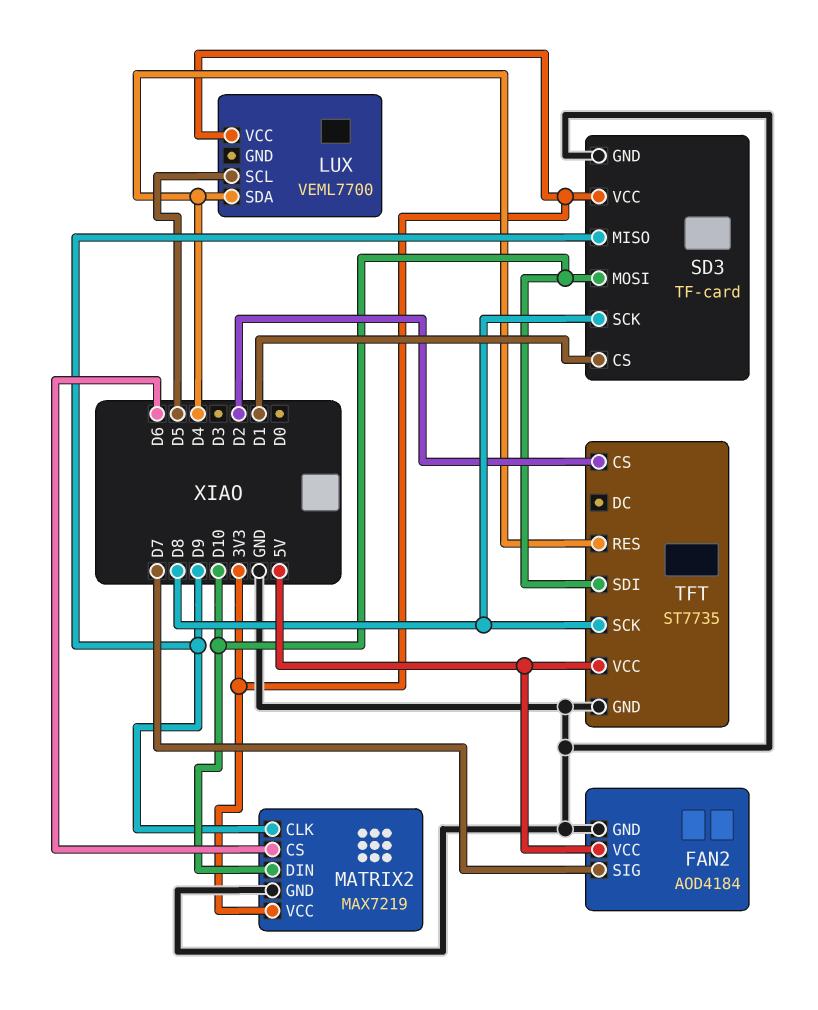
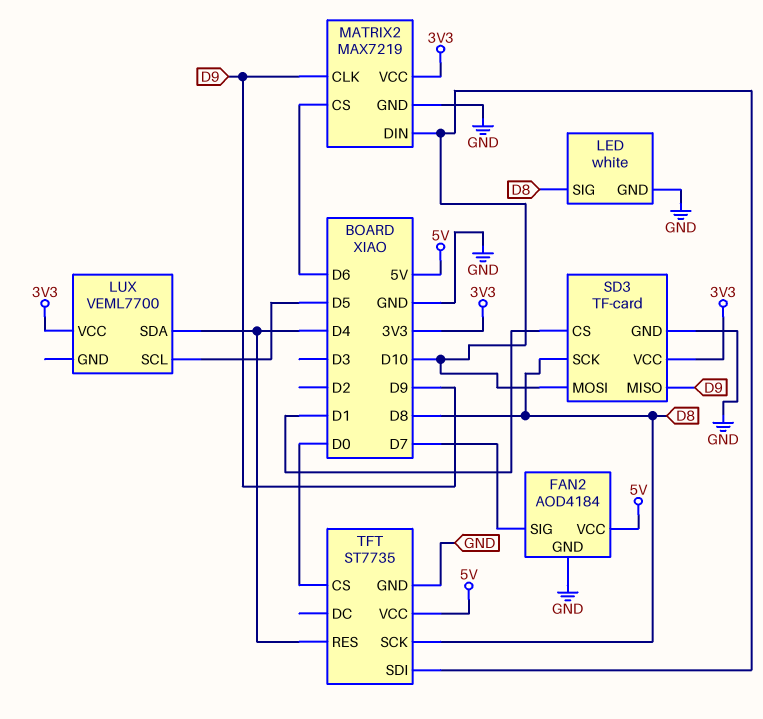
LED: none -> white
LED pin GND: none -> GND
LED pin SIG: none -> D8
TFT pin CS: D2 -> D0

